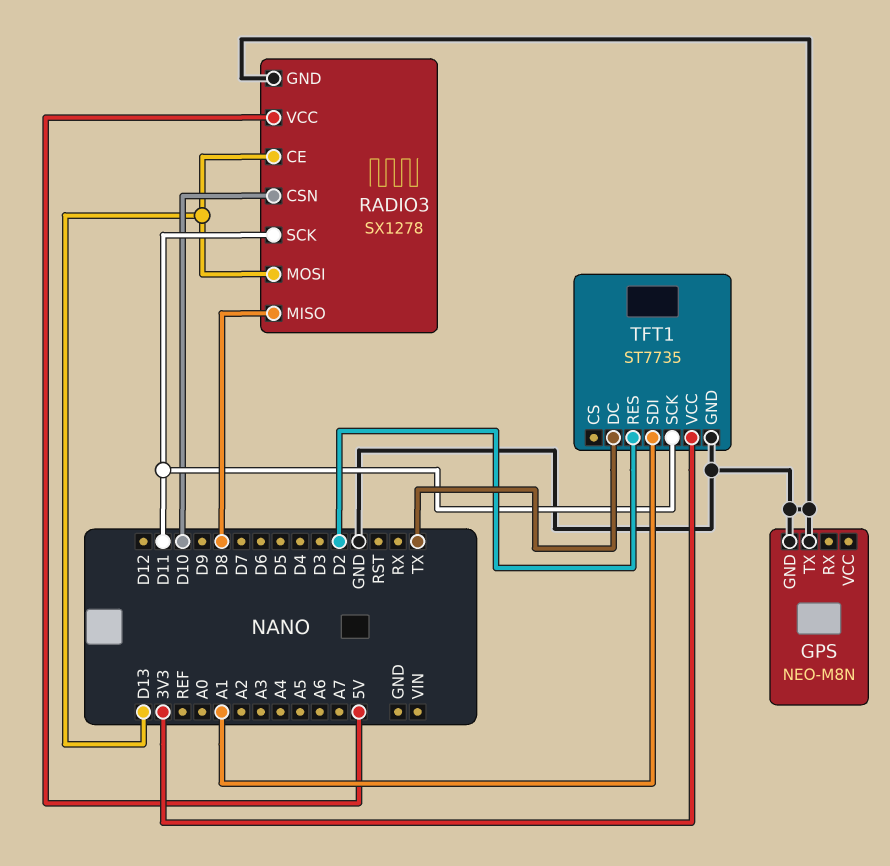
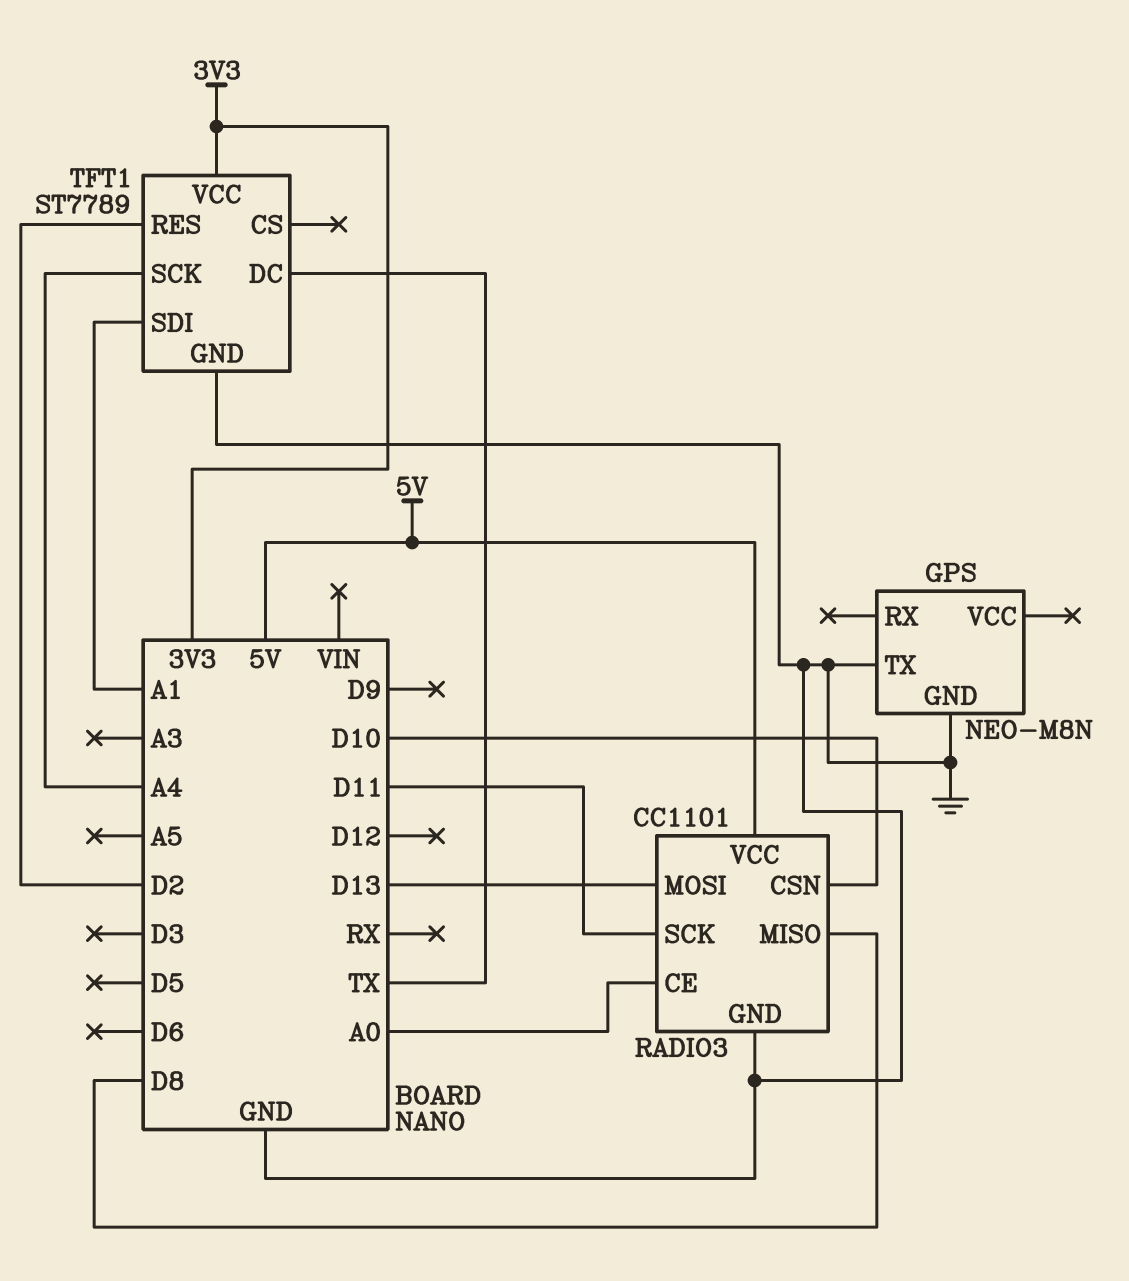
RADIO3: SX1278 -> CC1101
RADIO3 pin CE: D13 -> A0
TFT1: ST7735 -> ST7789
TFT1 pin SCK: D11 -> A4

